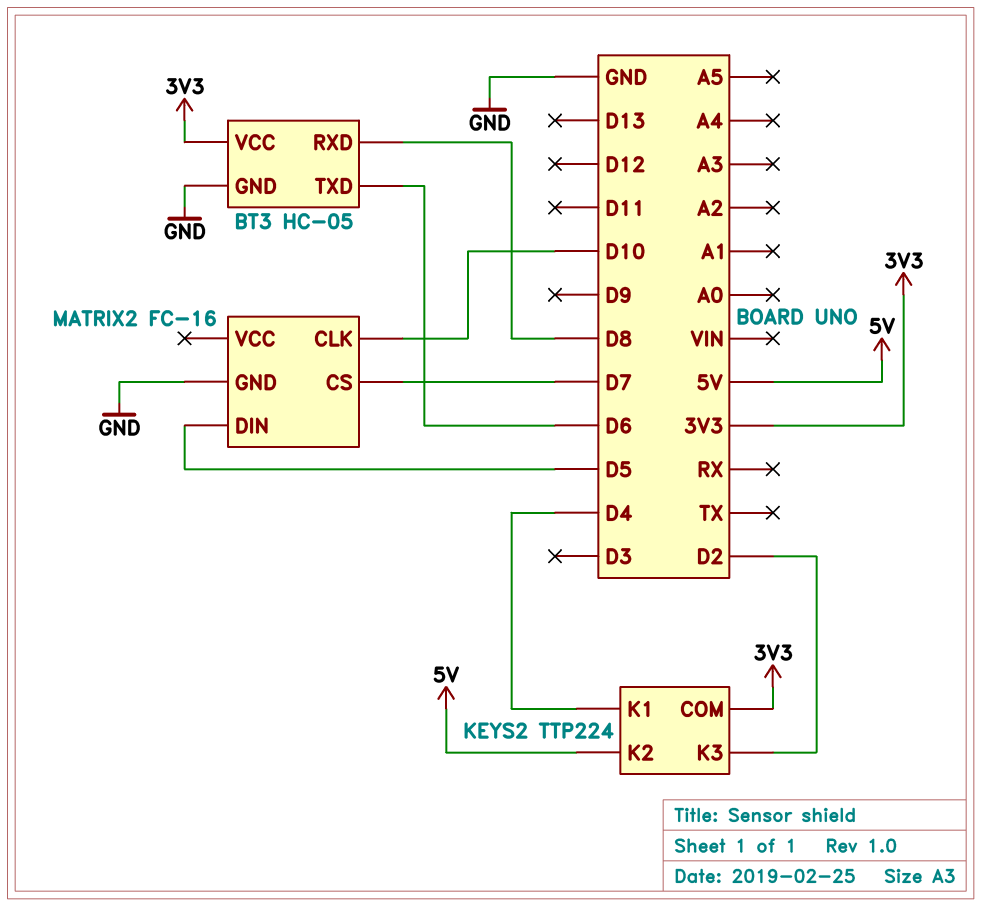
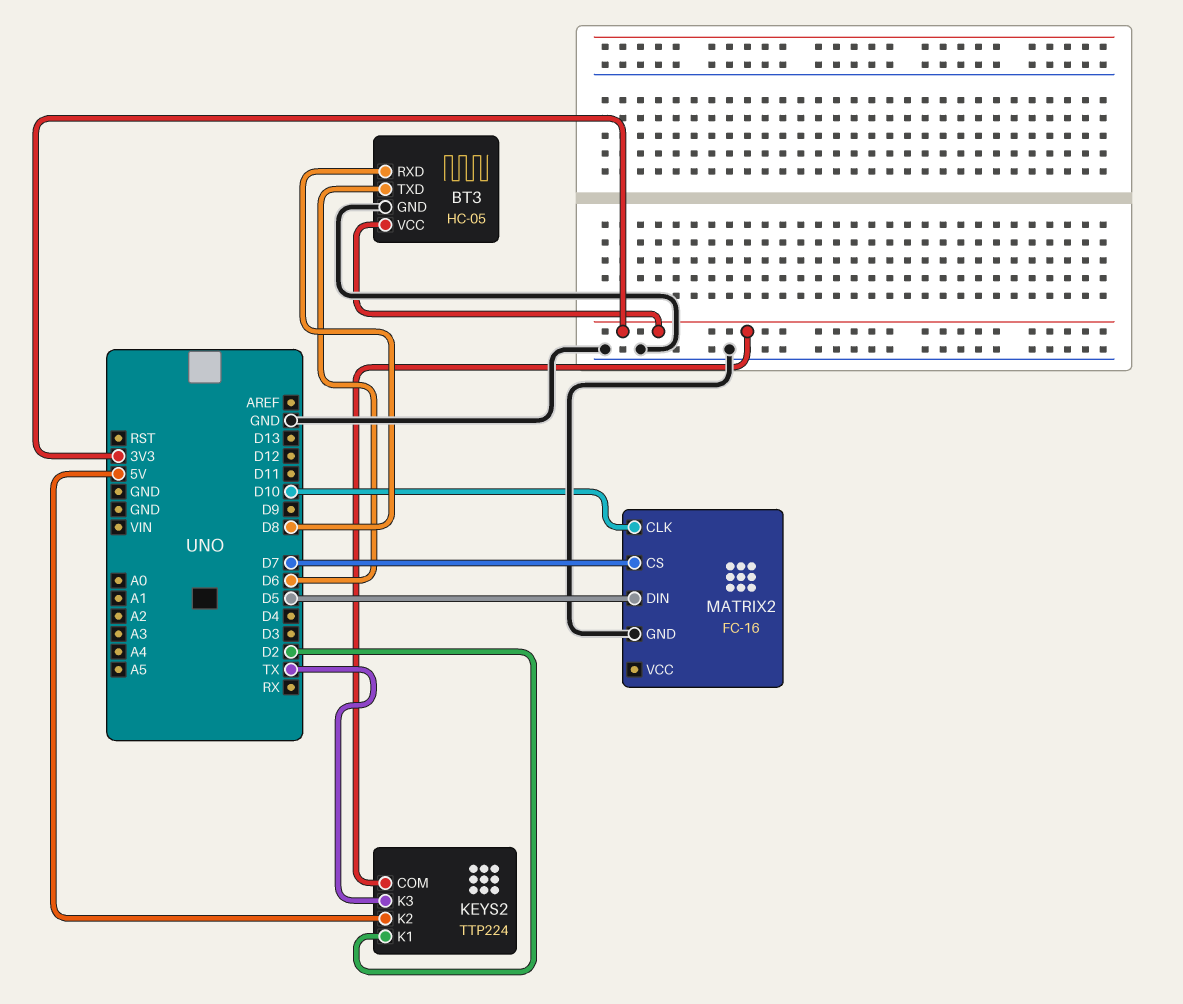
KEYS2 pin K1: D4 -> D2
KEYS2 pin K3: D2 -> TX

